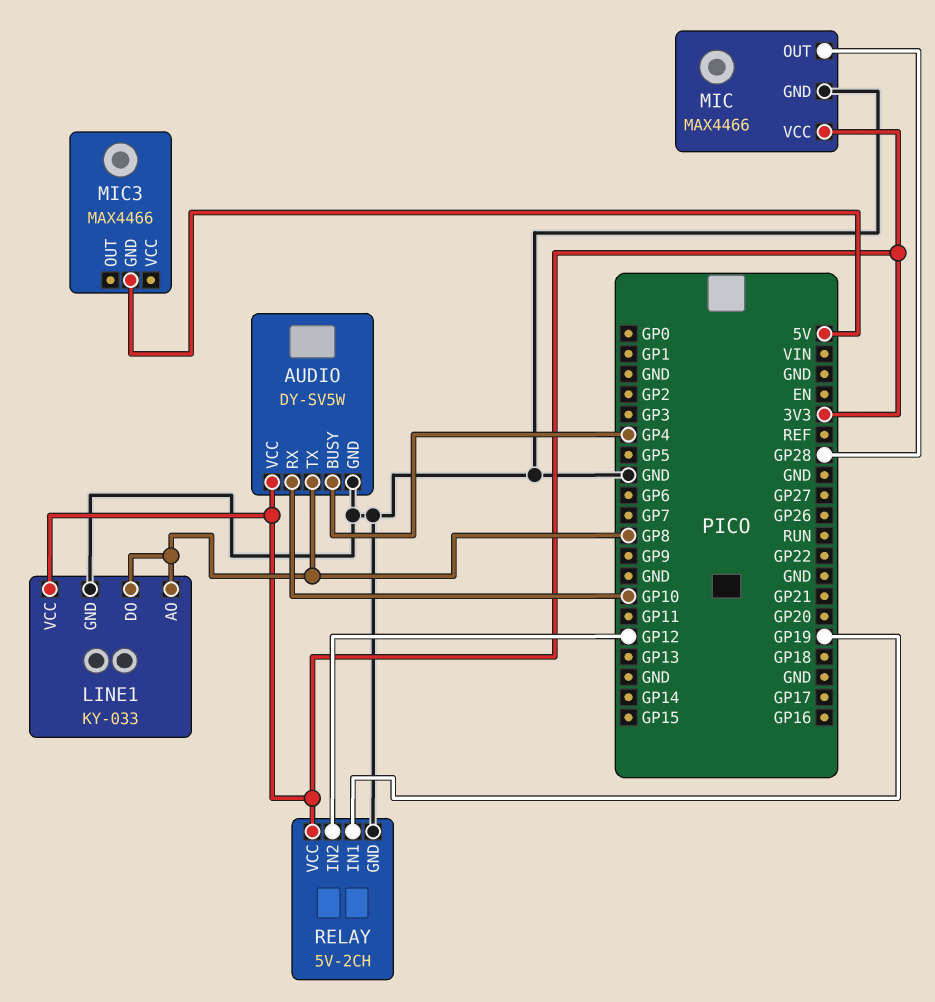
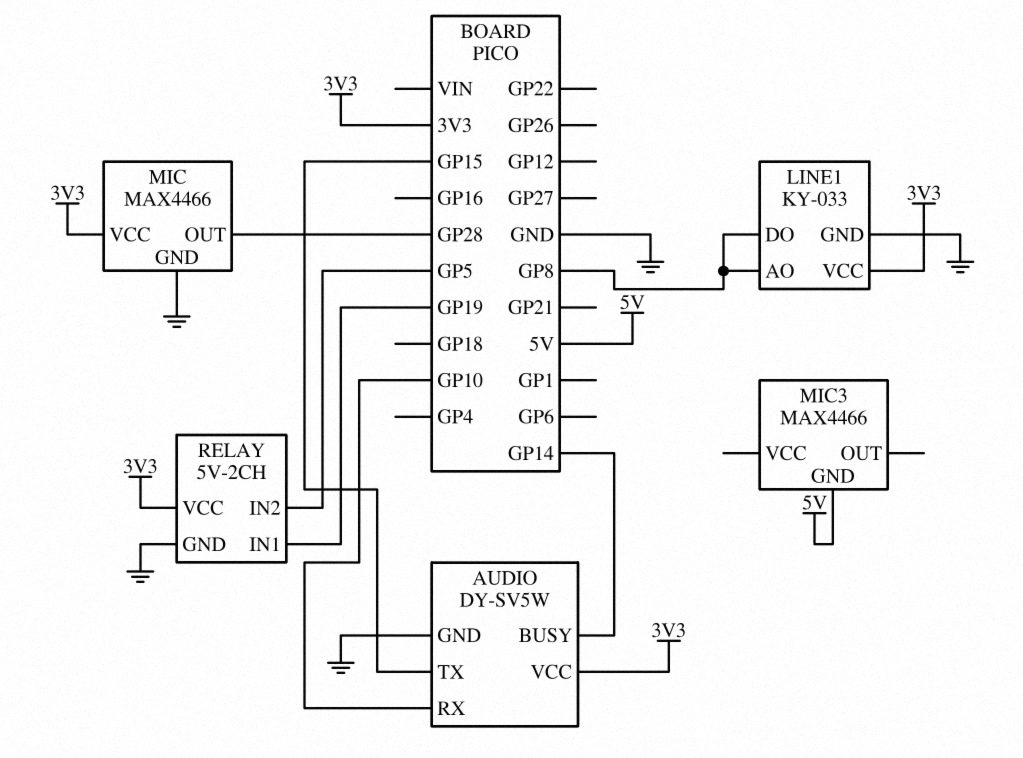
AUDIO pin BUSY: GP4 -> GP14
AUDIO pin TX: GP8 -> GP15
RELAY pin IN2: GP12 -> GP5

